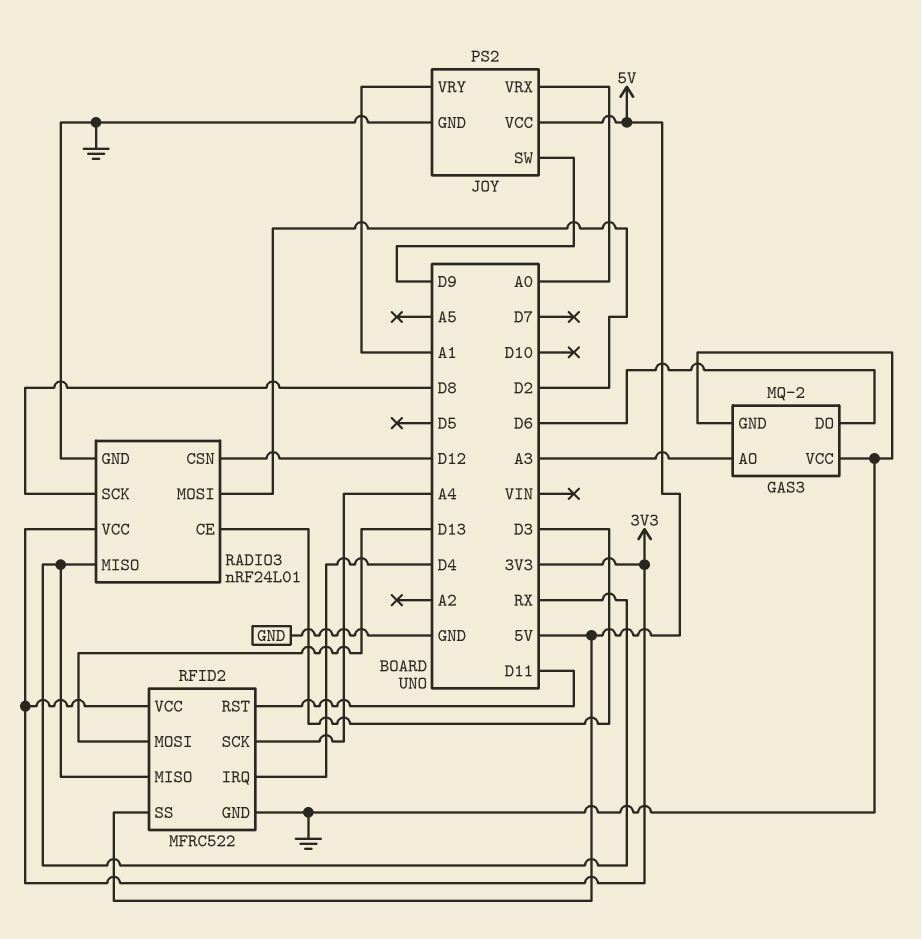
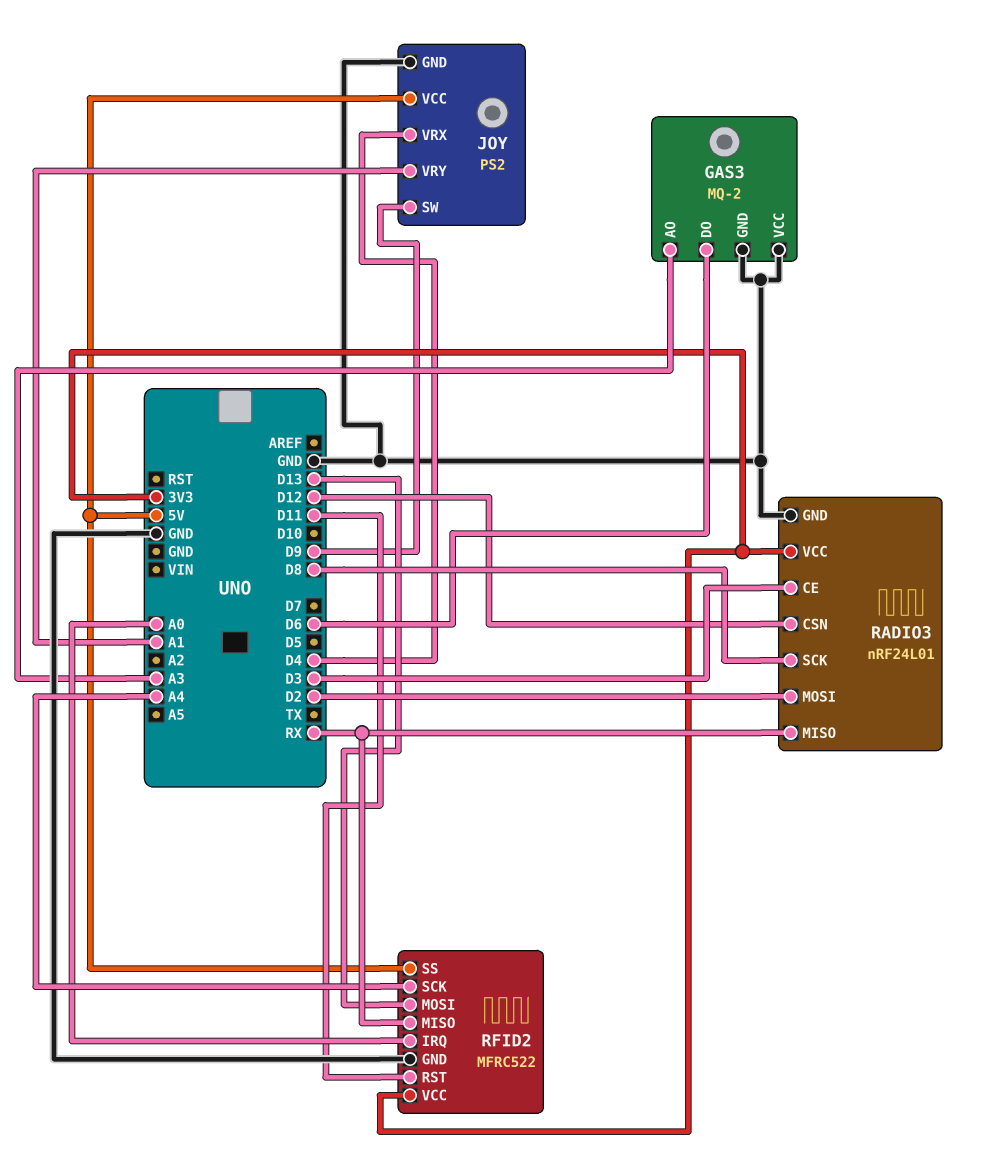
JOY pin VRX: A0 -> D4
RFID2 pin IRQ: D4 -> A0

